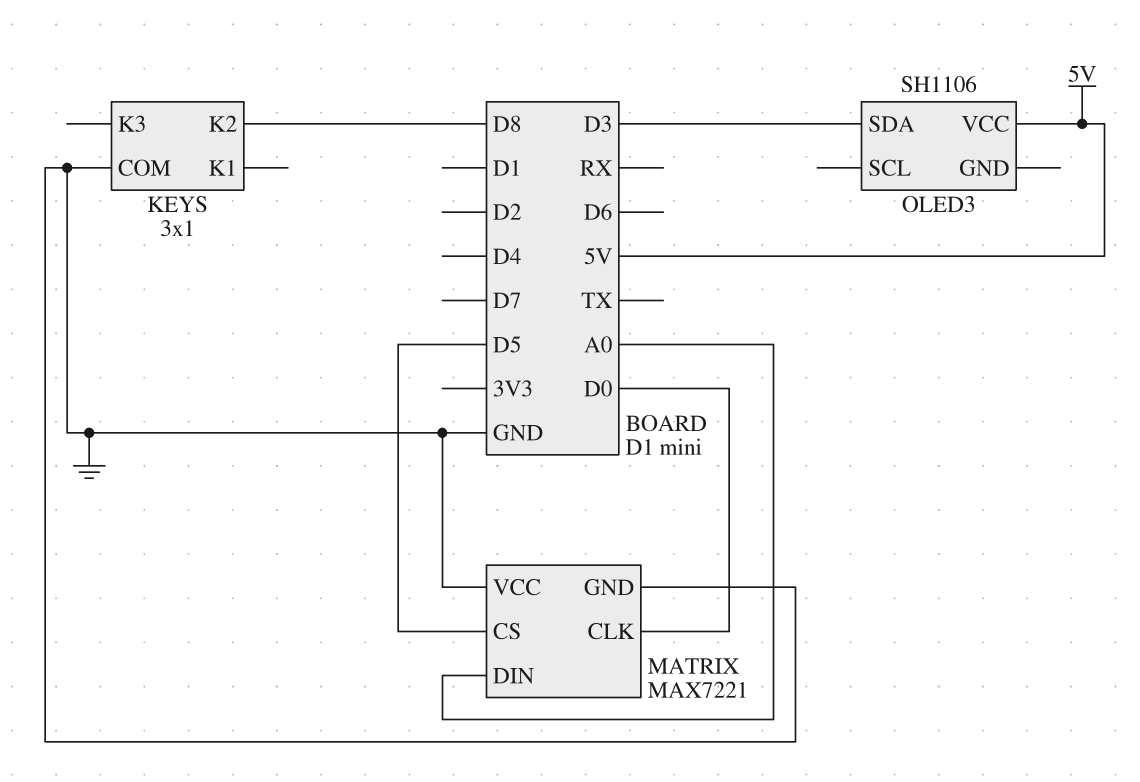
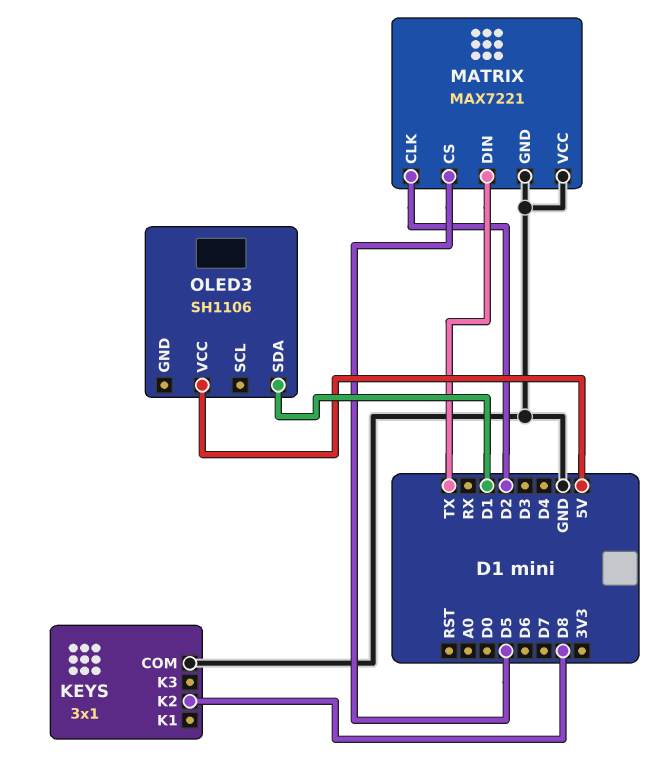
MATRIX pin CLK: D0 -> D2
MATRIX pin DIN: A0 -> TX
OLED3 pin SDA: D3 -> D1

